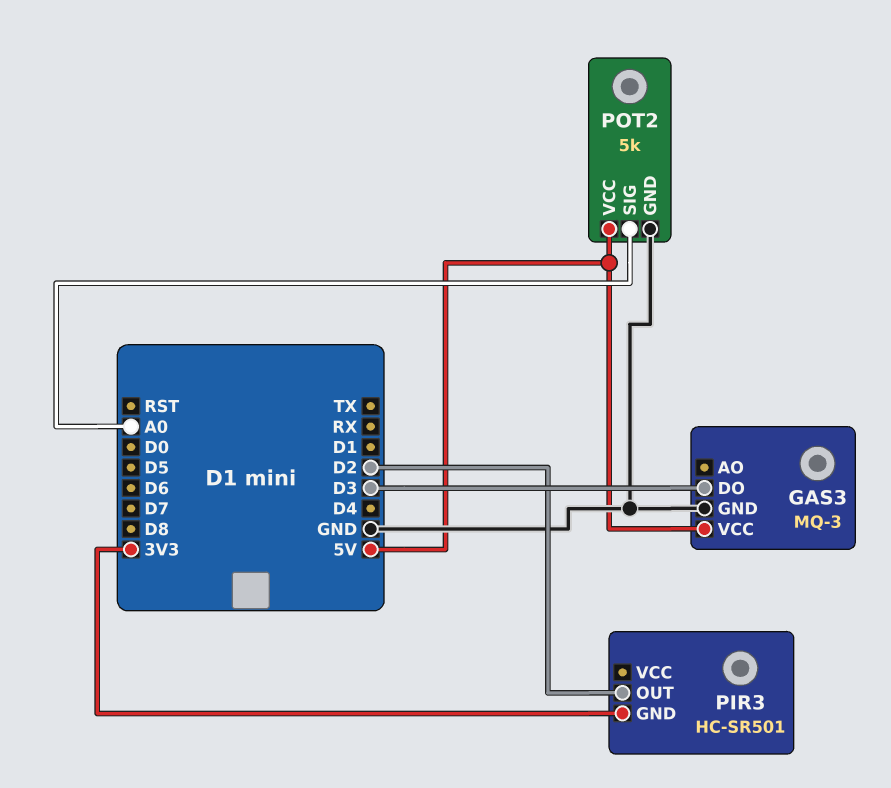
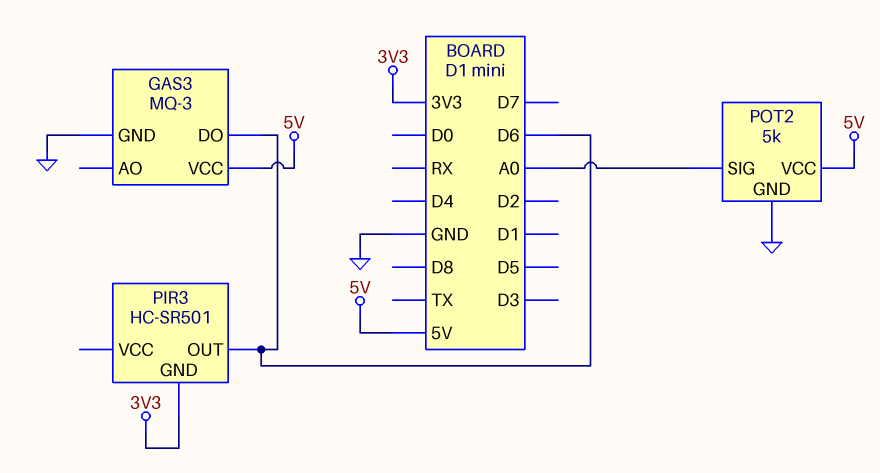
GAS3 pin DO: D3 -> D6
PIR3 pin OUT: D2 -> D6

